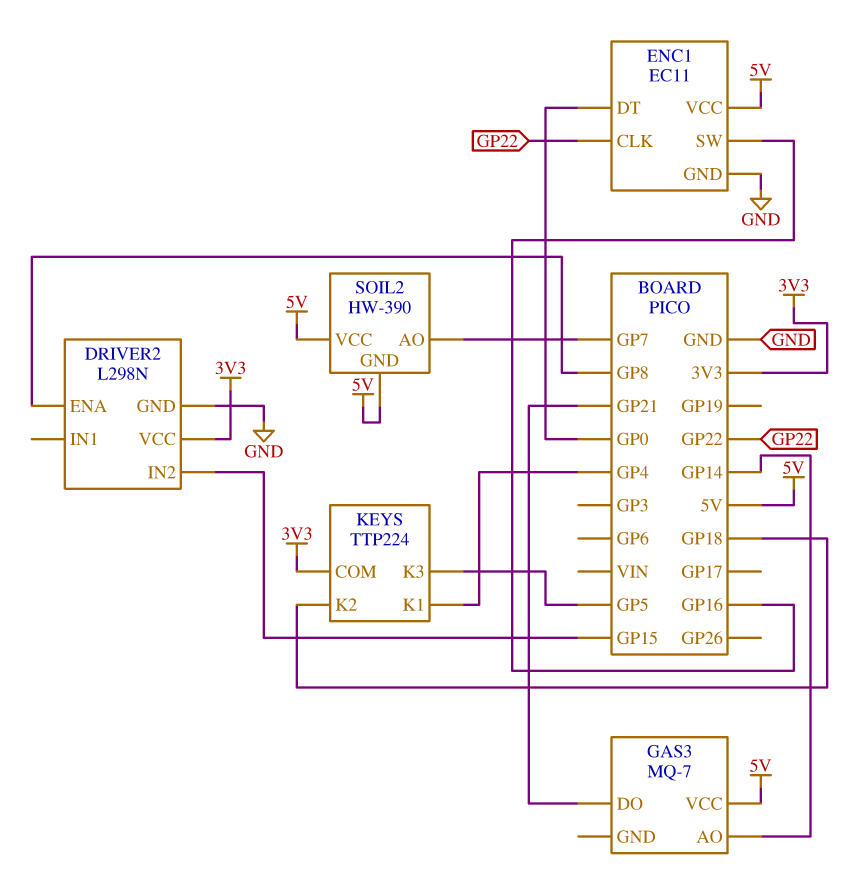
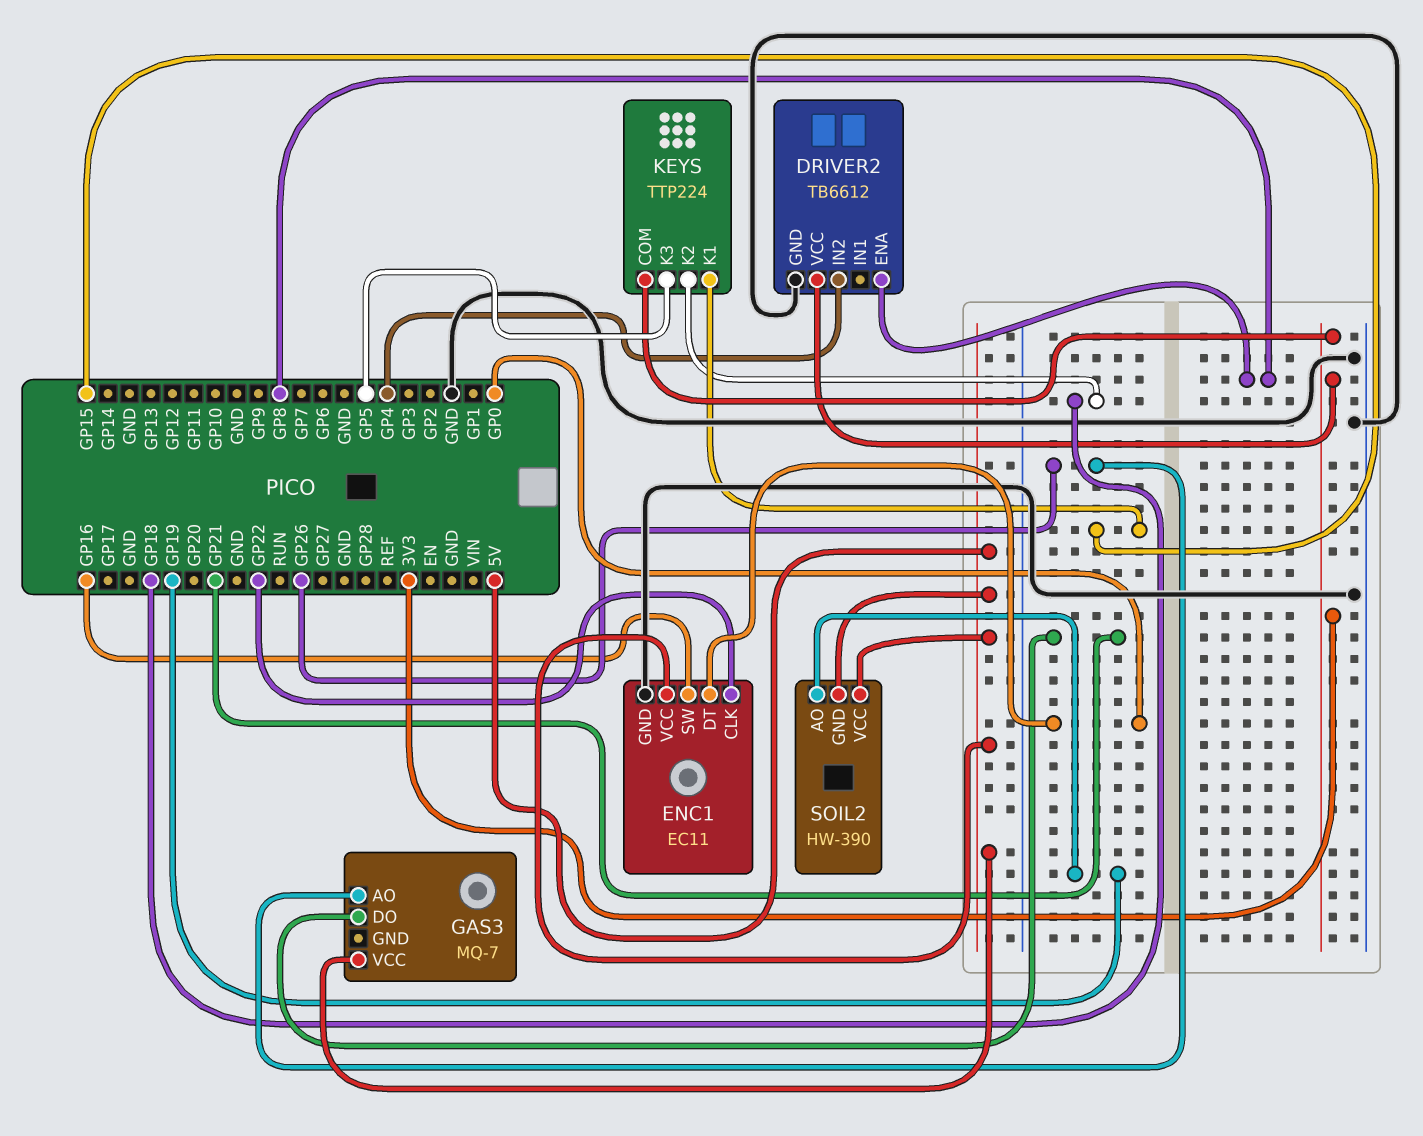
DRIVER2: L298N -> TB6612
DRIVER2 pin IN2: GP15 -> GP4
GAS3 pin AO: GP14 -> GP26
KEYS pin K1: GP4 -> GP15
SOIL2 pin AO: GP7 -> GP19

